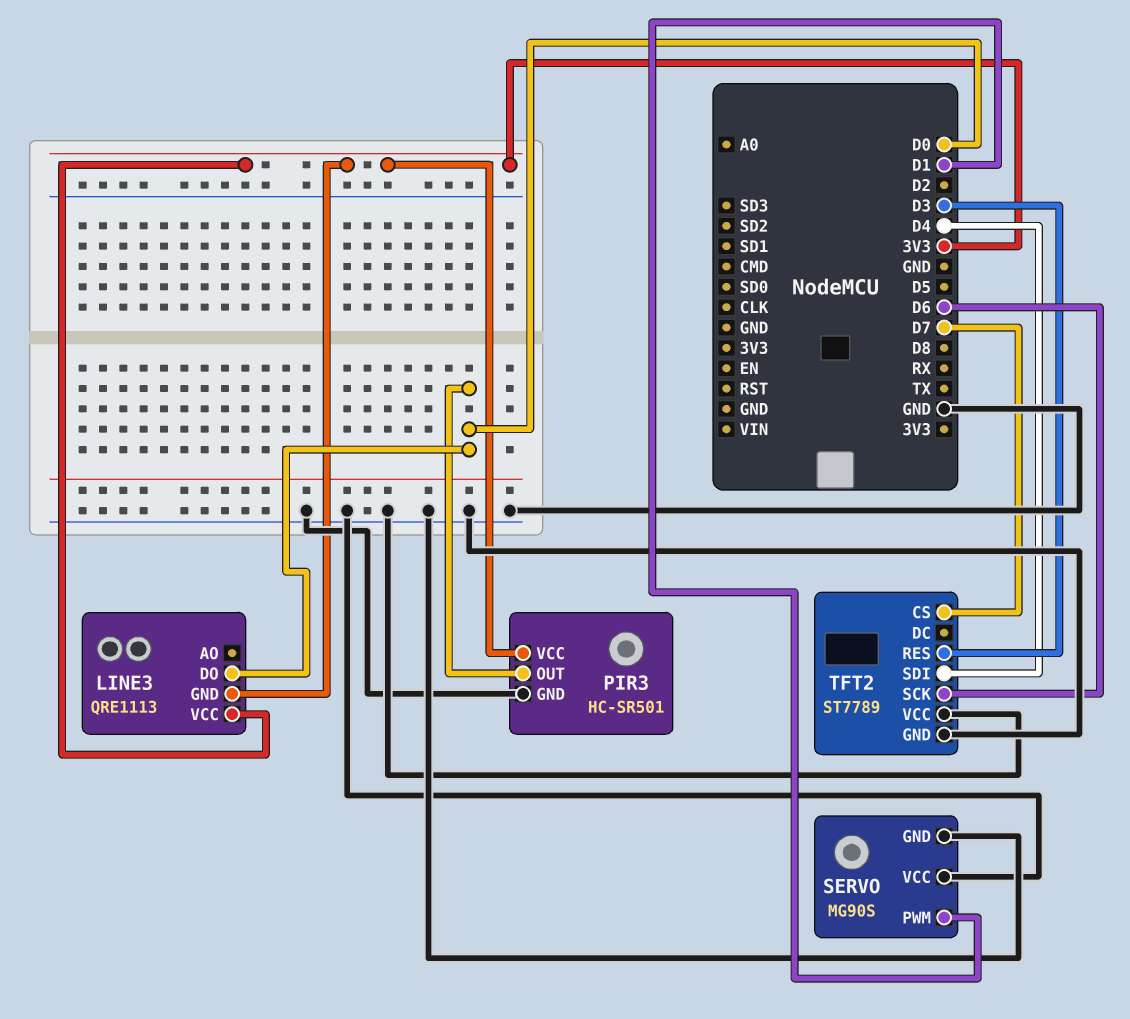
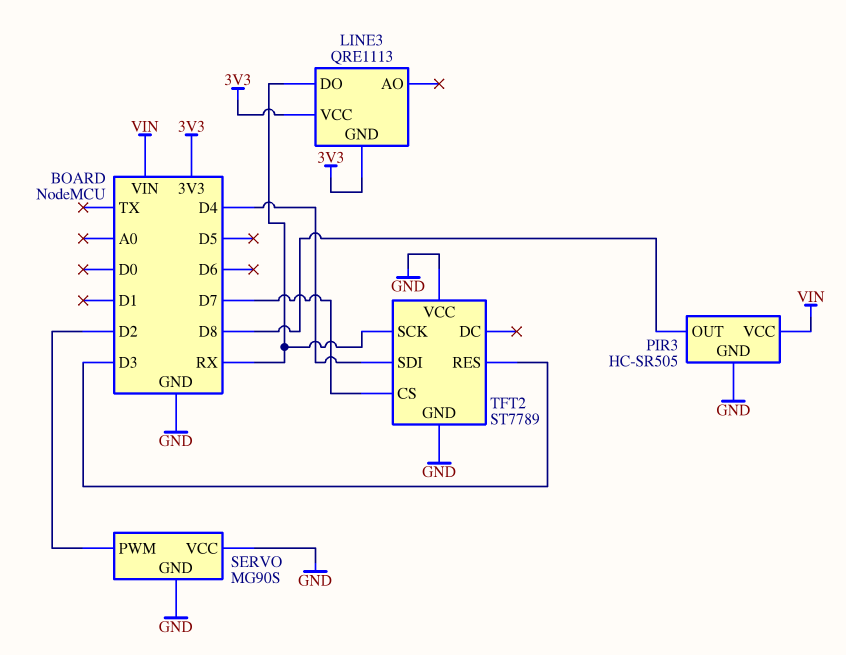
LINE3 pin DO: D0 -> RX
PIR3: HC-SR501 -> HC-SR505
PIR3 pin OUT: D0 -> D8
PIR3 pin VCC: 3V3 -> VIN
SERVO pin PWM: D1 -> D2
TFT2 pin SCK: D6 -> RX

